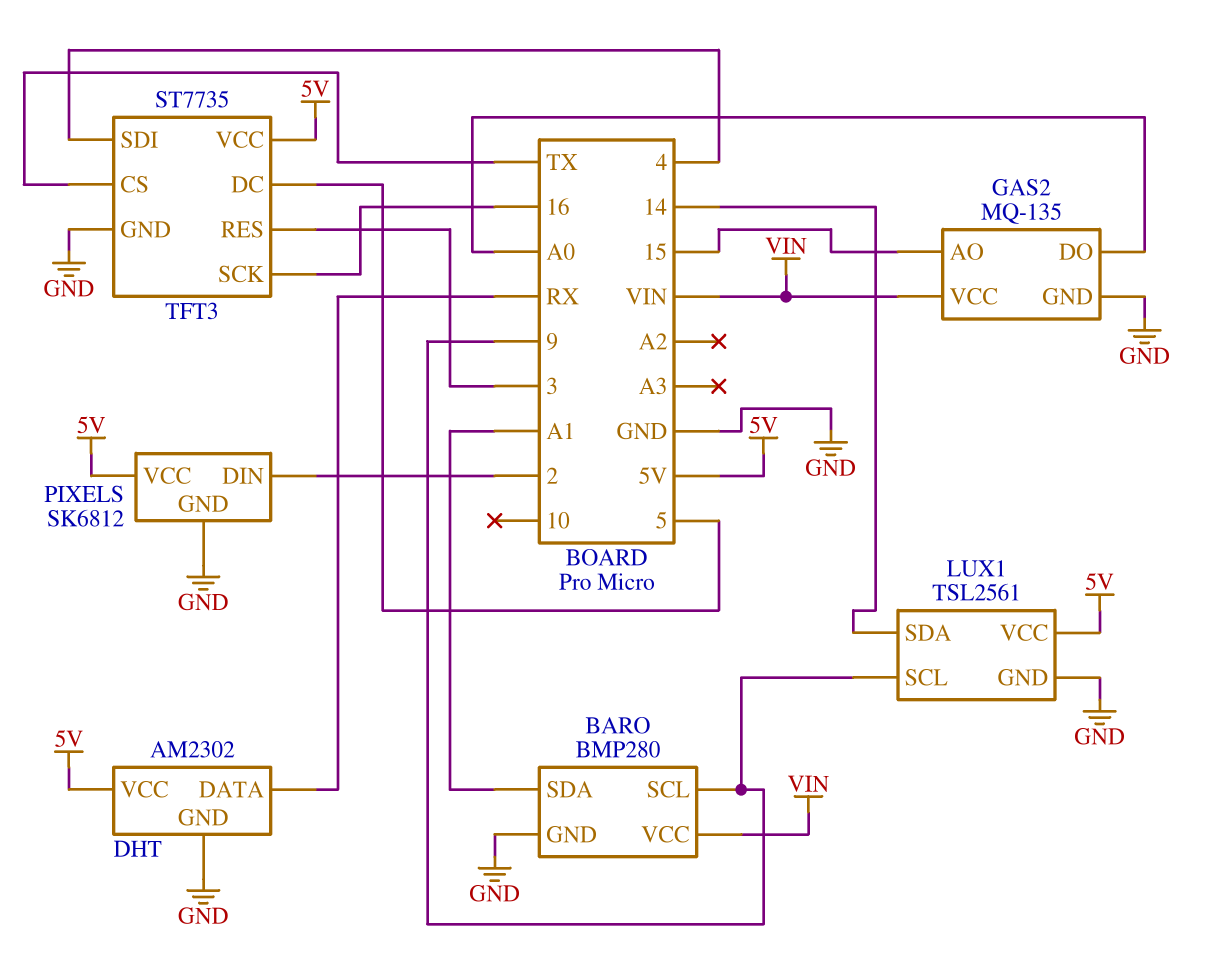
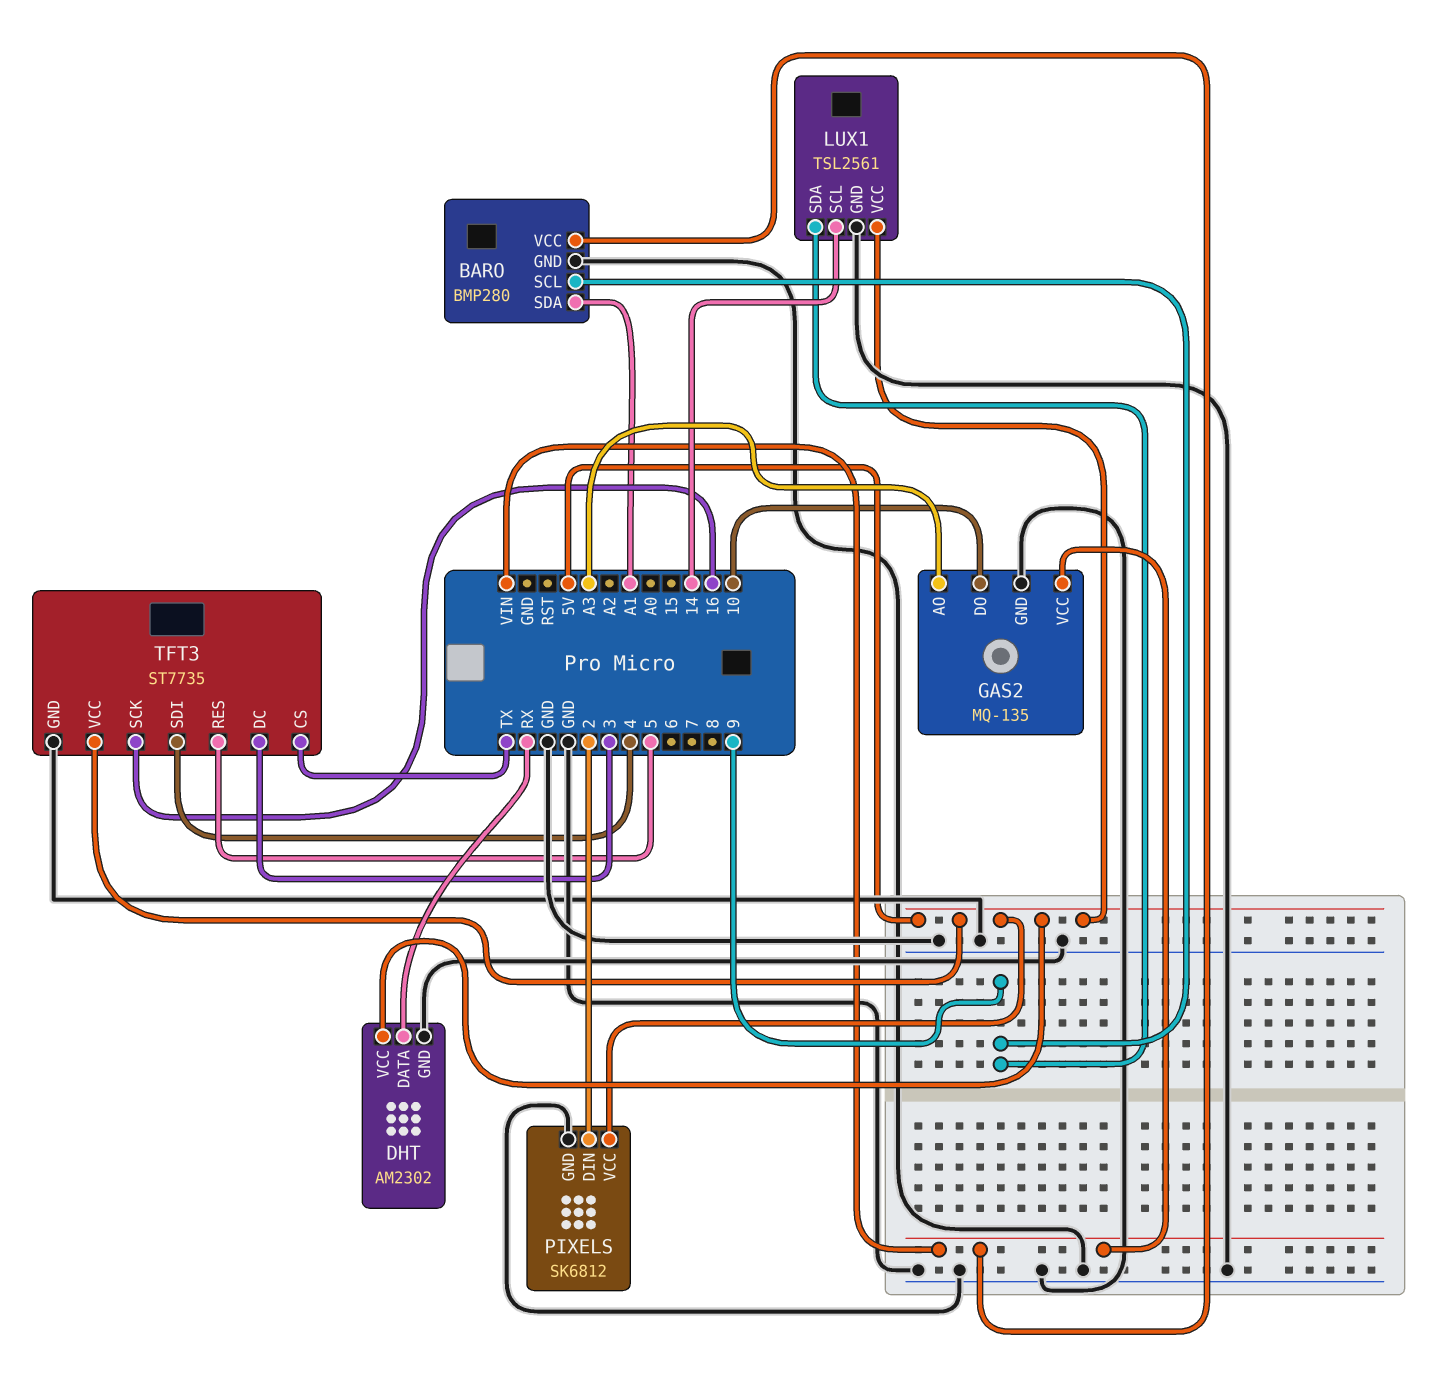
GAS2 pin AO: 15 -> A3
GAS2 pin DO: A0 -> 10
LUX1 pin SCL: 9 -> 14
LUX1 pin SDA: 14 -> 9
TFT3 pin DC: 5 -> 3
TFT3 pin RES: 3 -> 5

